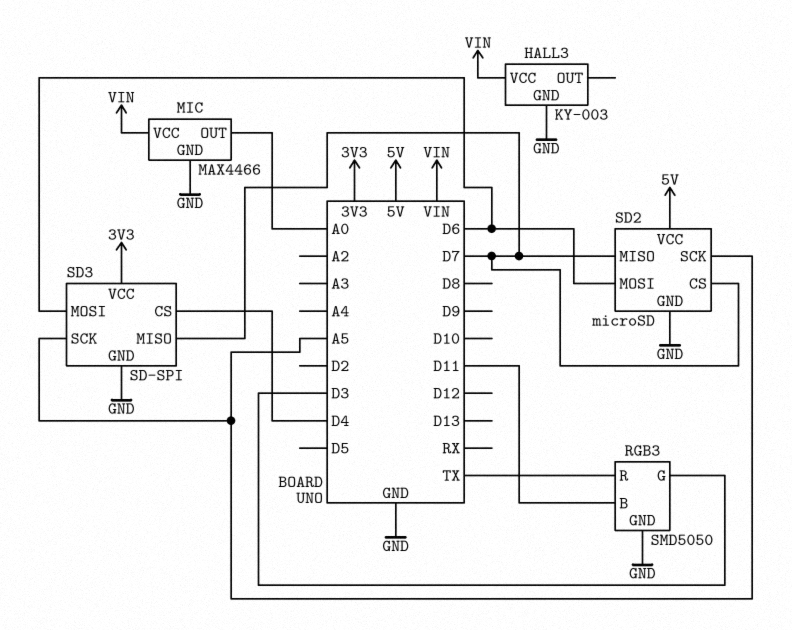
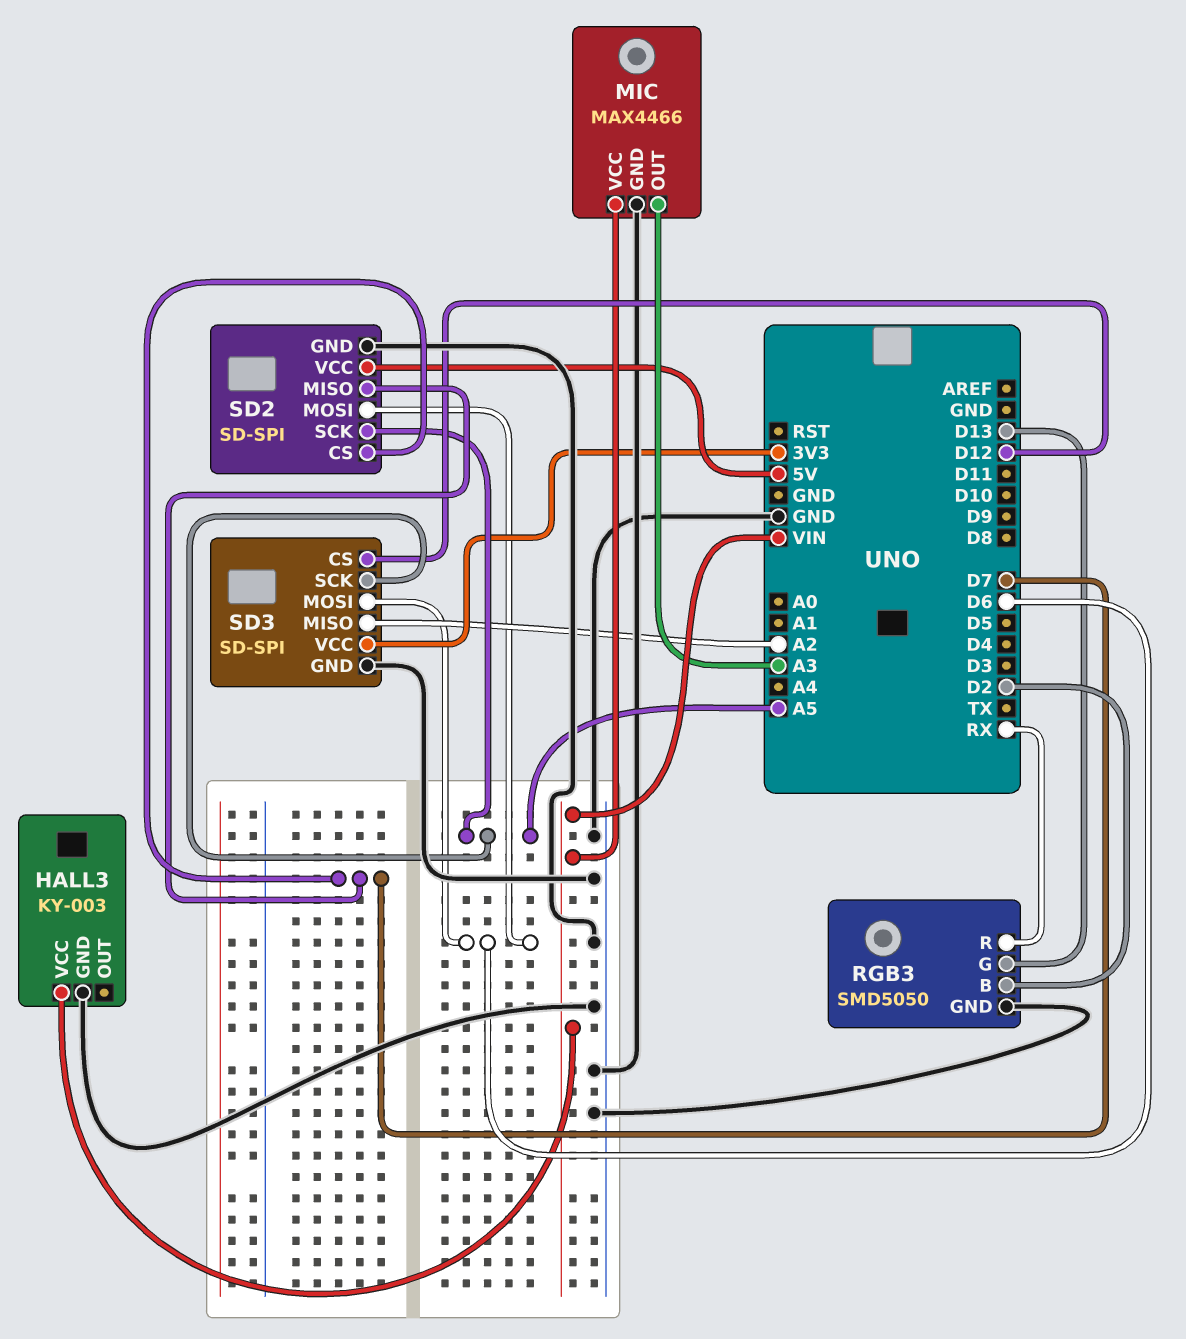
MIC pin OUT: A0 -> A3
RGB3 pin B: D11 -> D2
RGB3 pin G: D3 -> D13
RGB3 pin R: TX -> RX
SD2: microSD -> SD-SPI
SD3 pin CS: D4 -> D12
SD3 pin MISO: D7 -> A2

